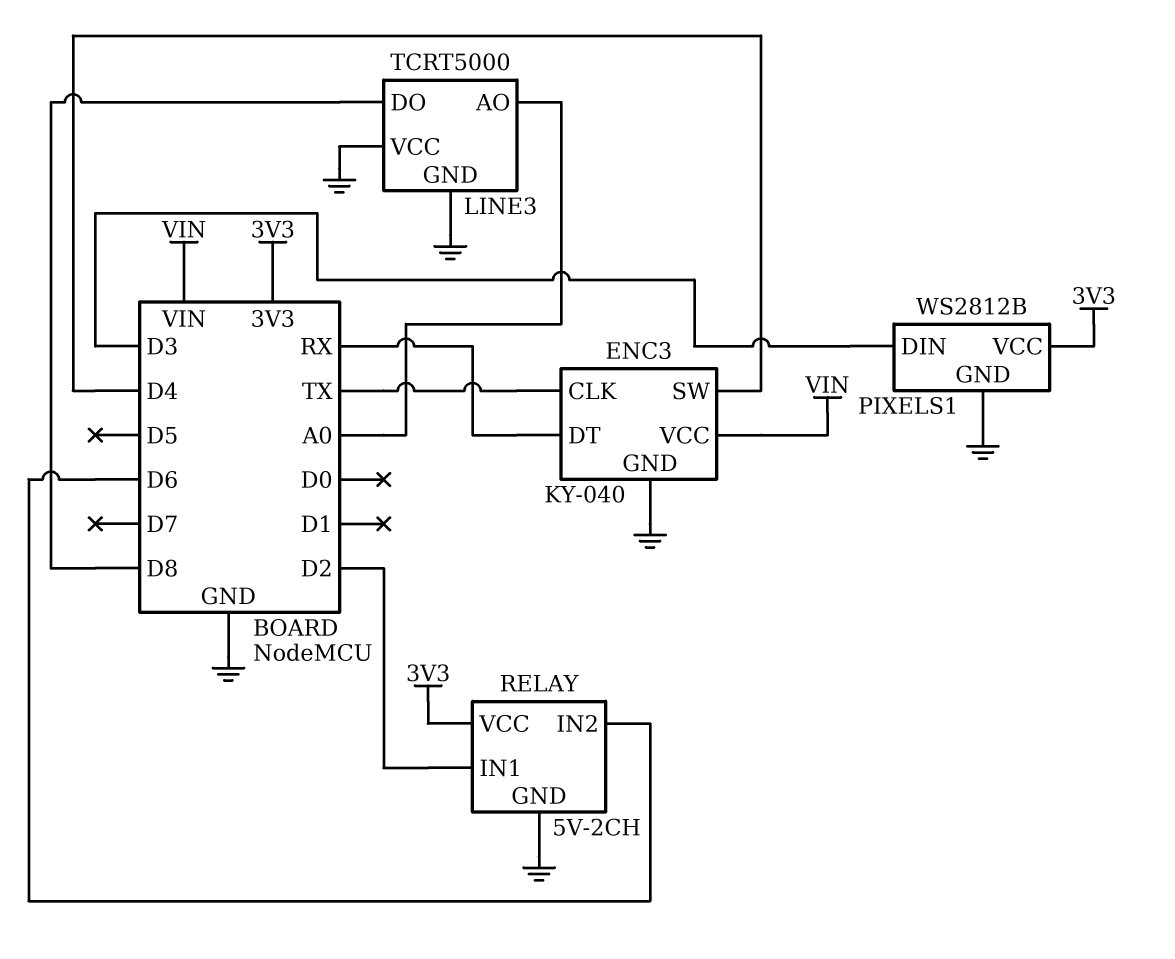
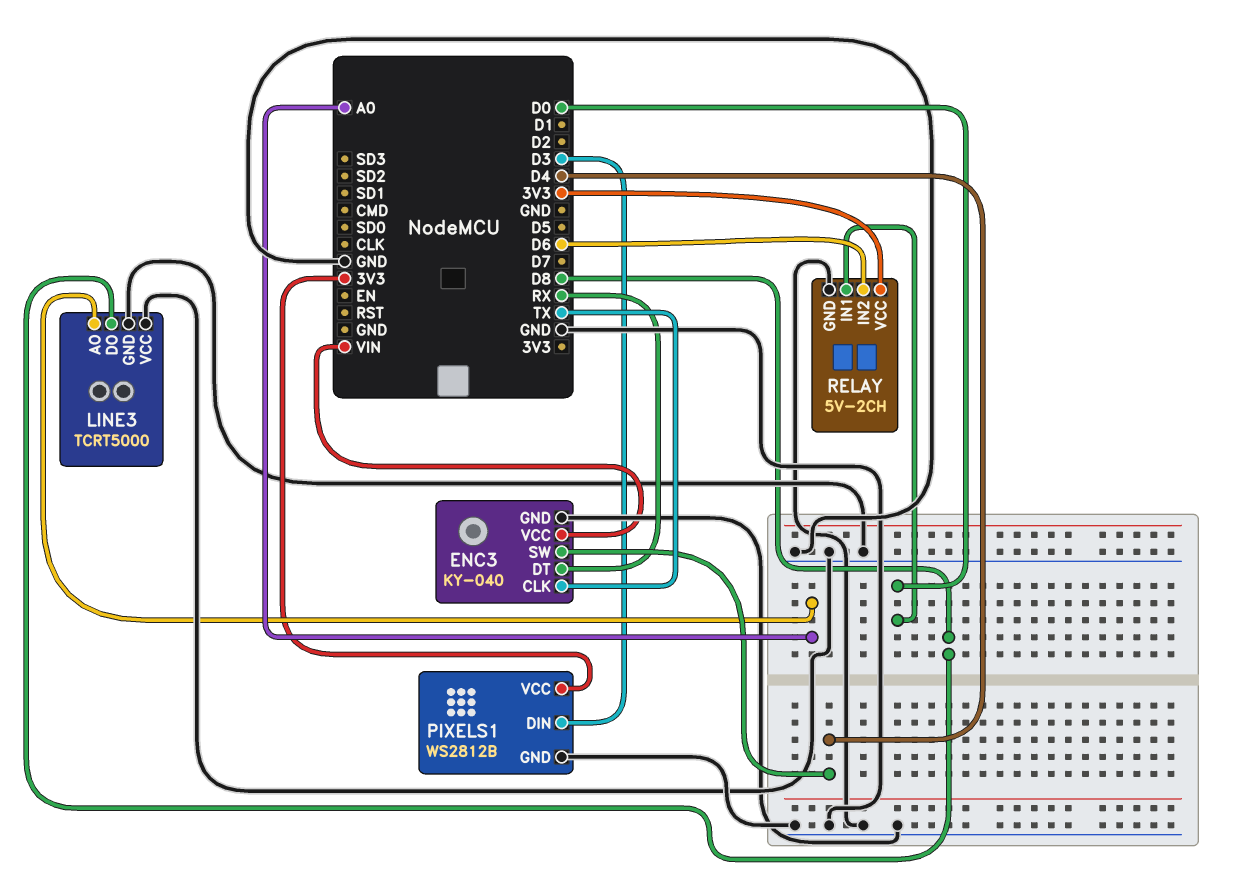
RELAY pin IN1: D2 -> D0

